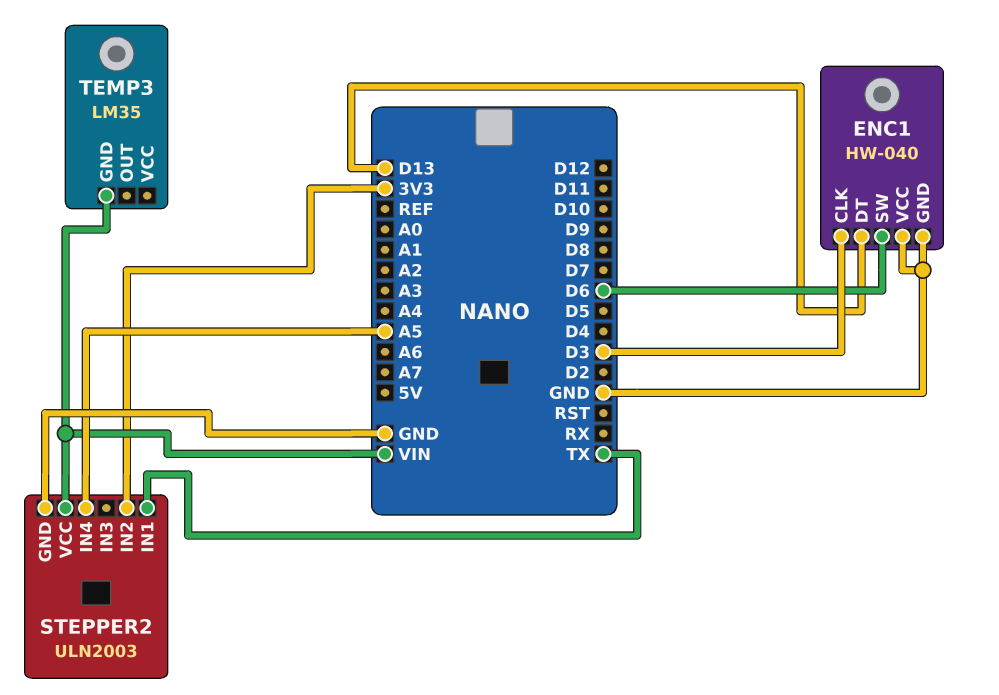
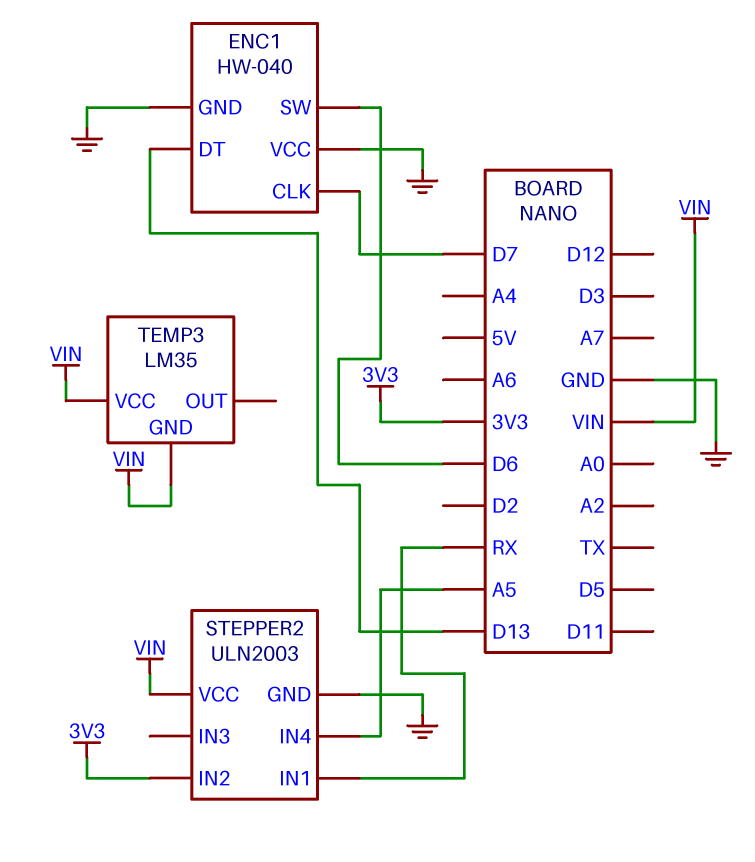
ENC1 pin CLK: D3 -> D7
STEPPER2 pin IN1: TX -> RX
TEMP3 pin VCC: none -> VIN

